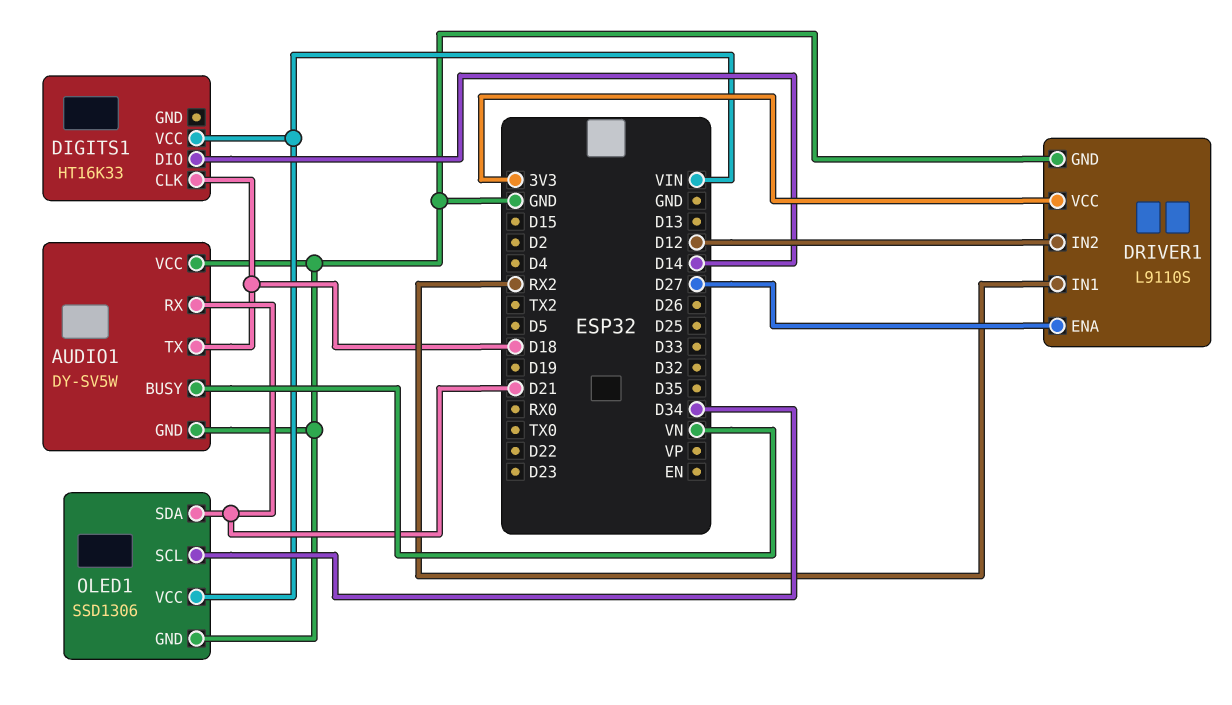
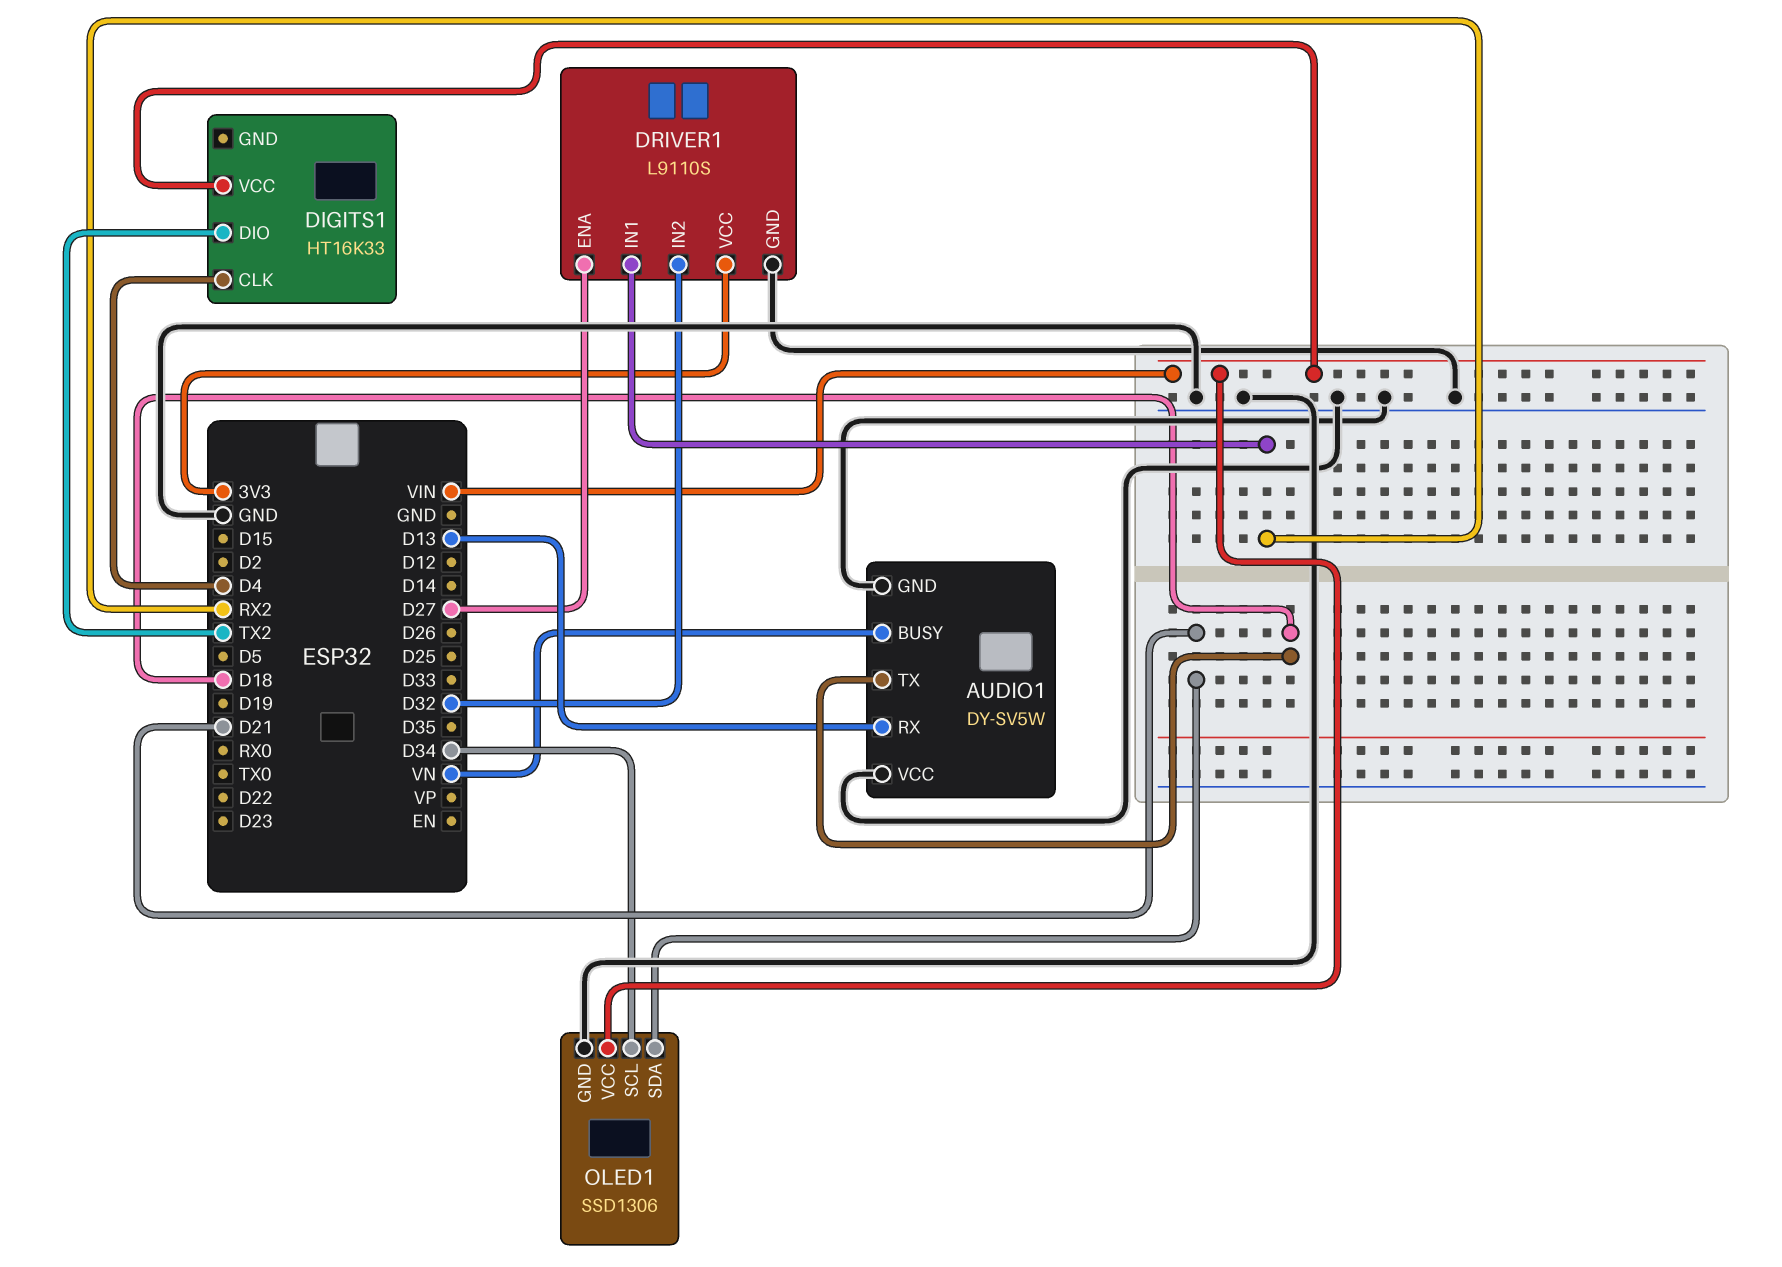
AUDIO1 pin RX: D21 -> D13
DIGITS1 pin CLK: D18 -> D4
DIGITS1 pin DIO: D14 -> TX2
DRIVER1 pin IN2: D12 -> D32

